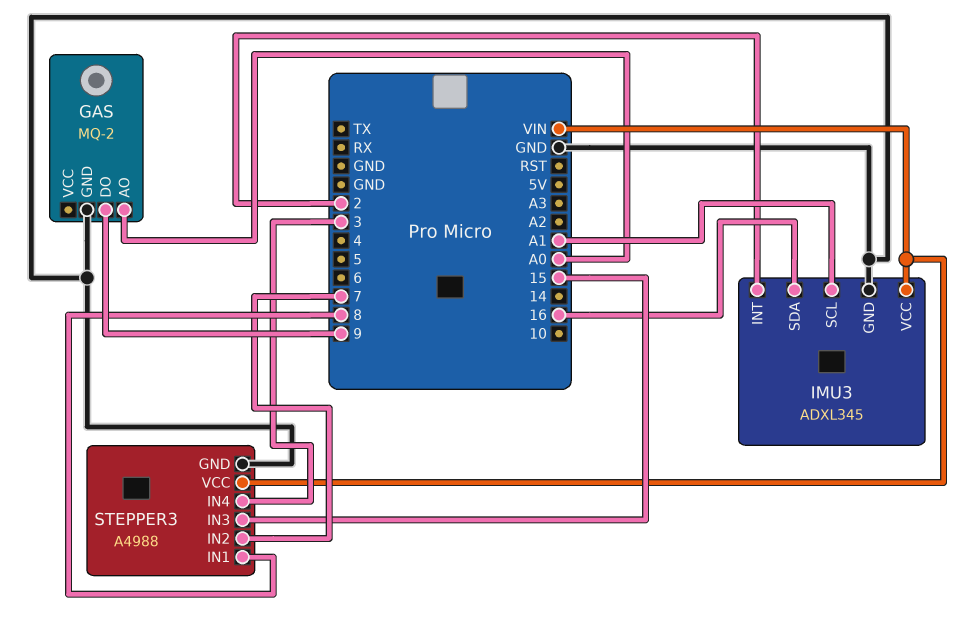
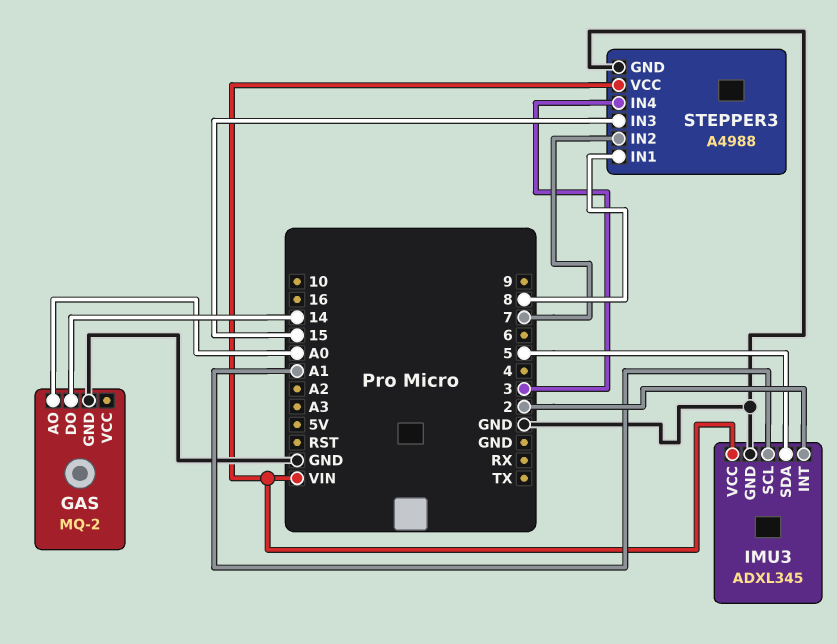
GAS pin DO: 9 -> 14
IMU3 pin SDA: 16 -> 5

